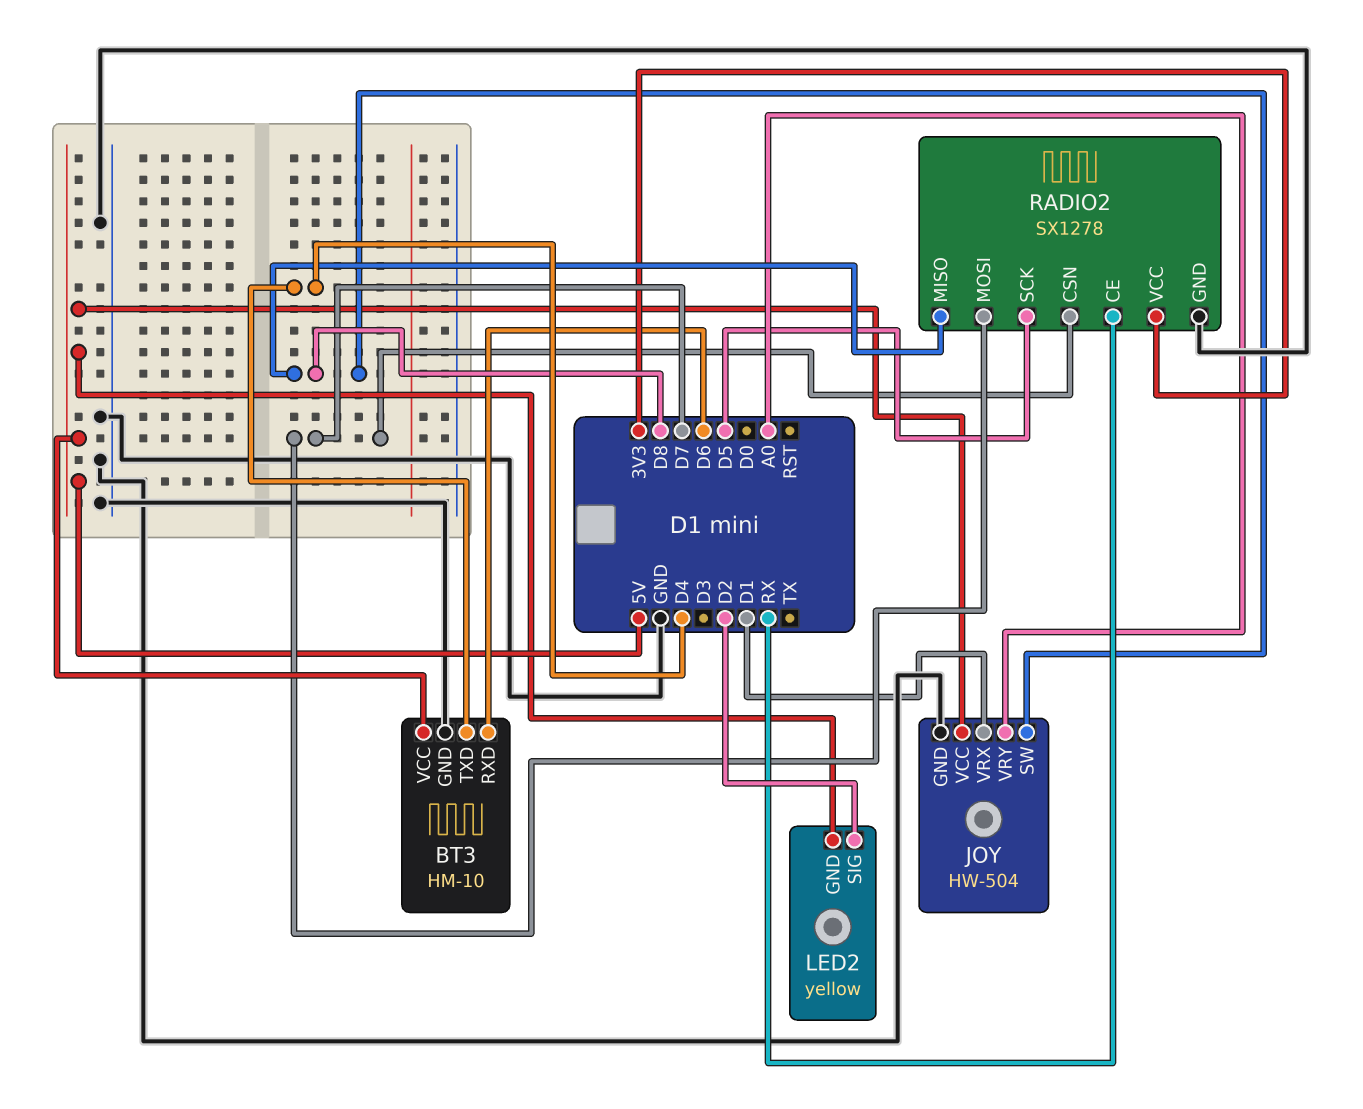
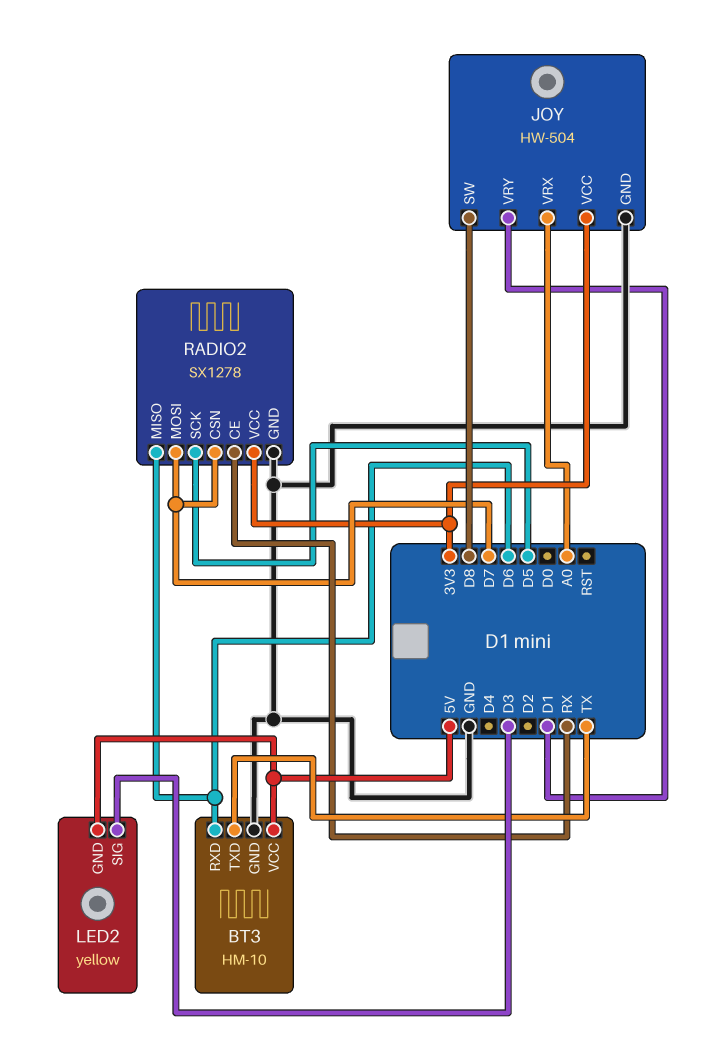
BT3 pin TXD: D4 -> TX
JOY pin VCC: 5V -> 3V3
JOY pin VRX: D1 -> A0
JOY pin VRY: A0 -> D1
LED2 pin SIG: D2 -> D3
RADIO2 pin MISO: D8 -> D6

